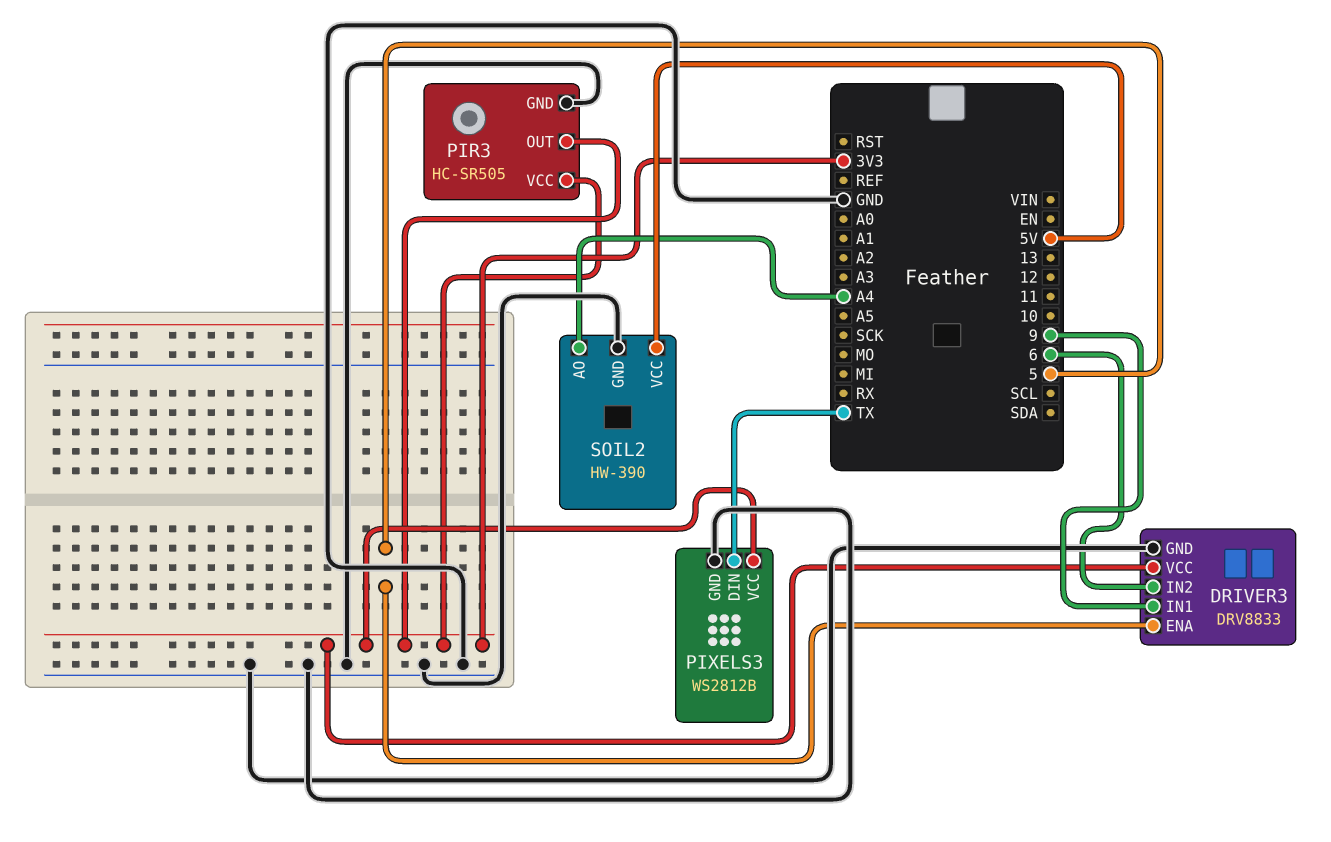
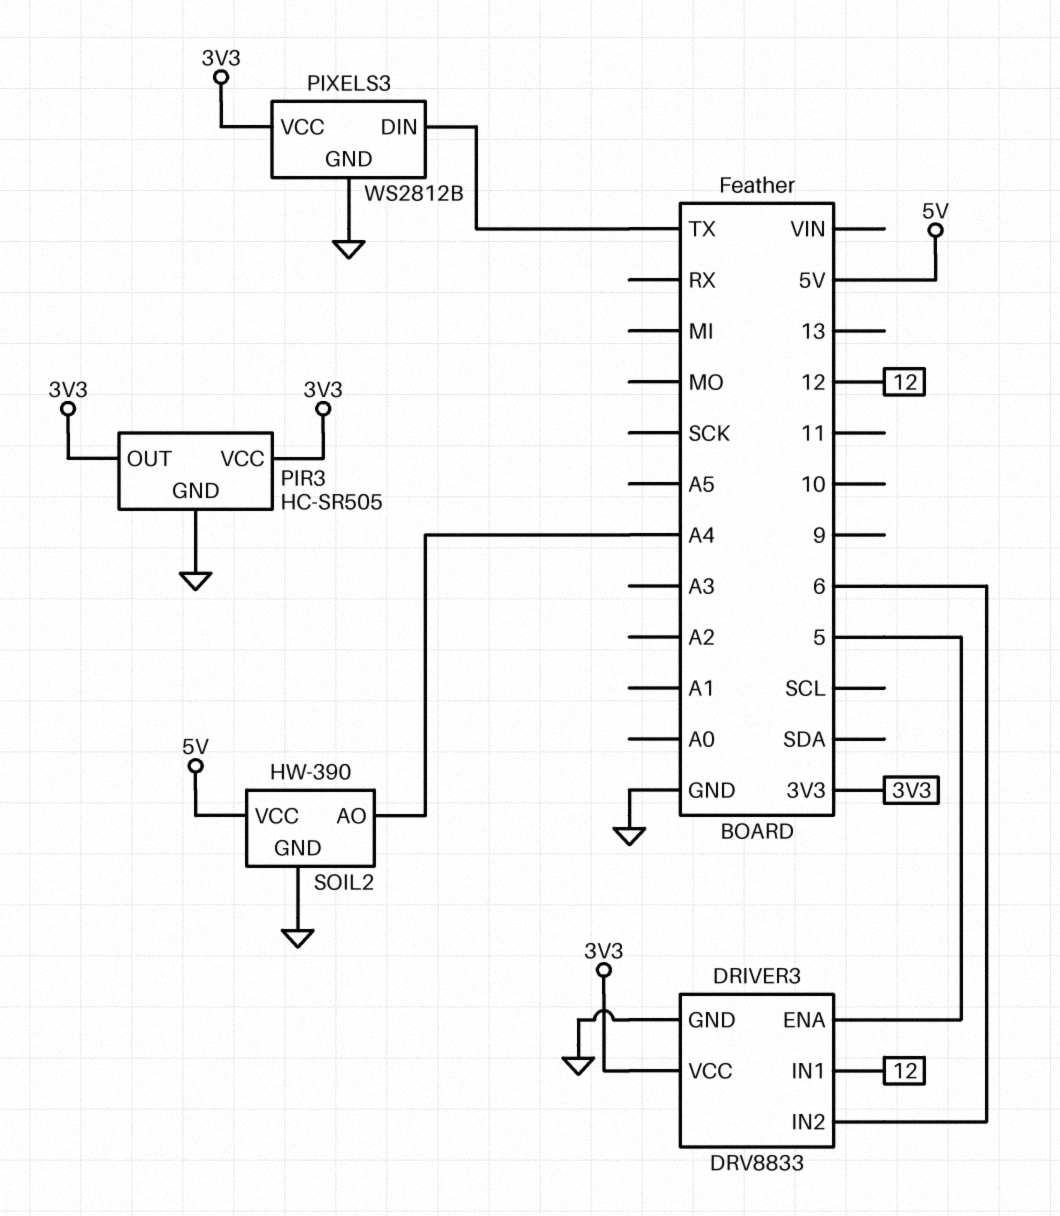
DRIVER3 pin IN1: 9 -> 12

